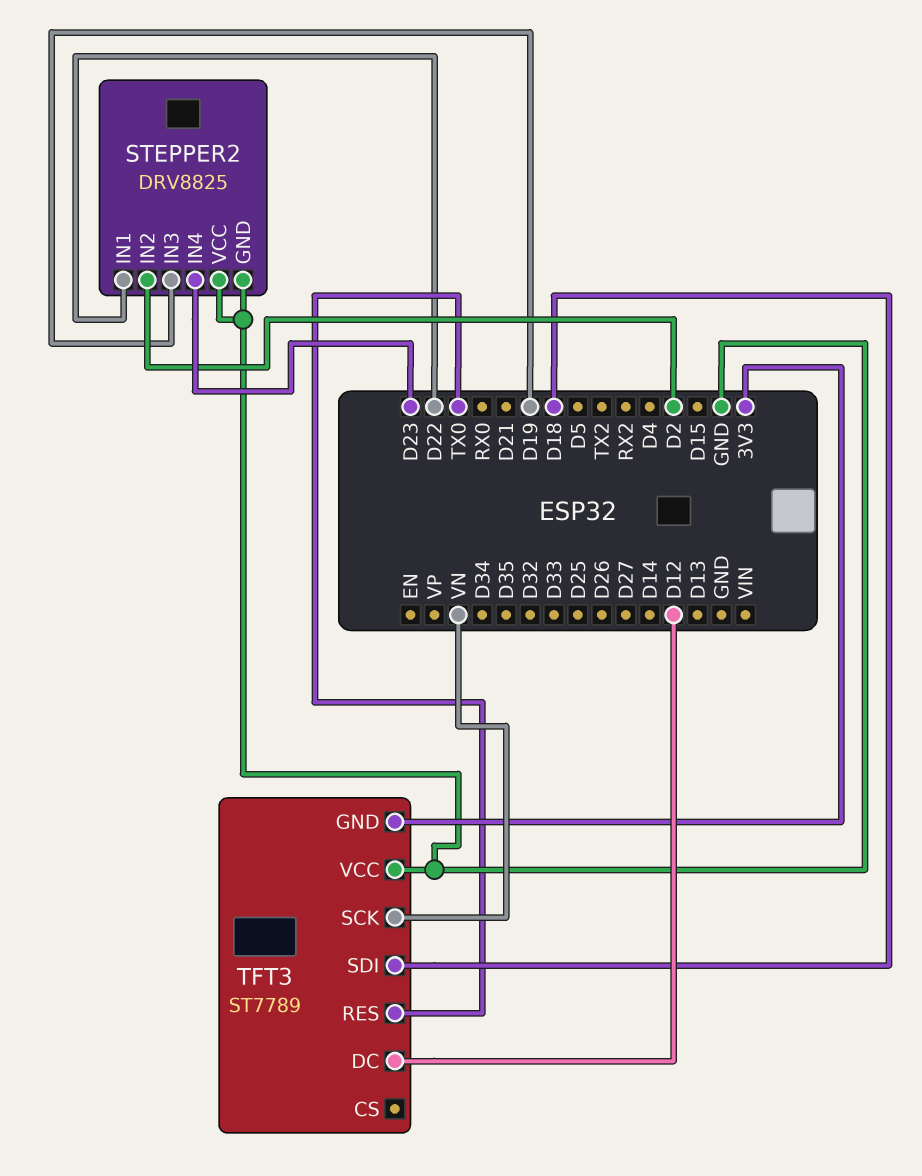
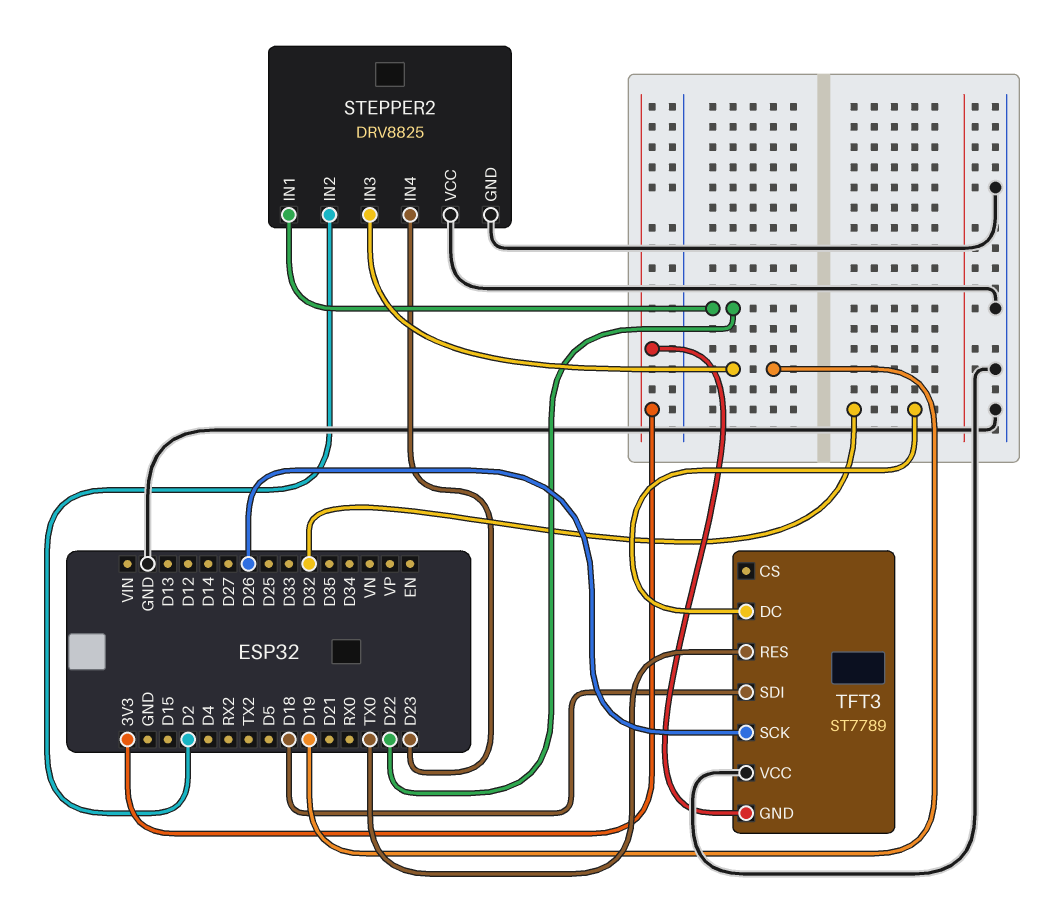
TFT3 pin DC: D12 -> D32
TFT3 pin SCK: VN -> D26

